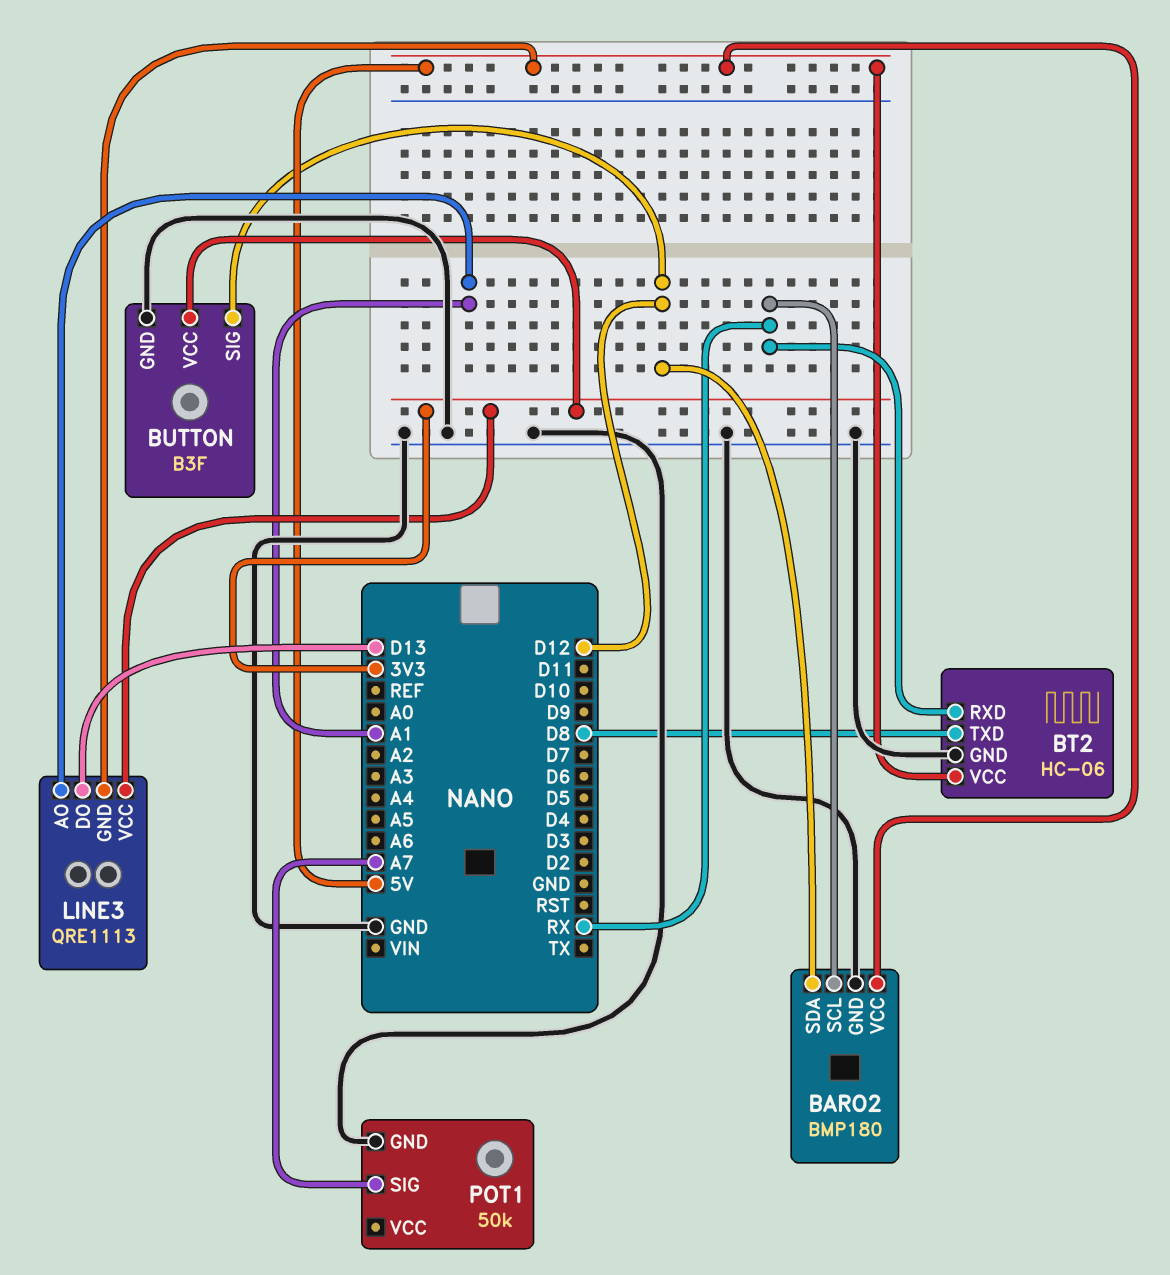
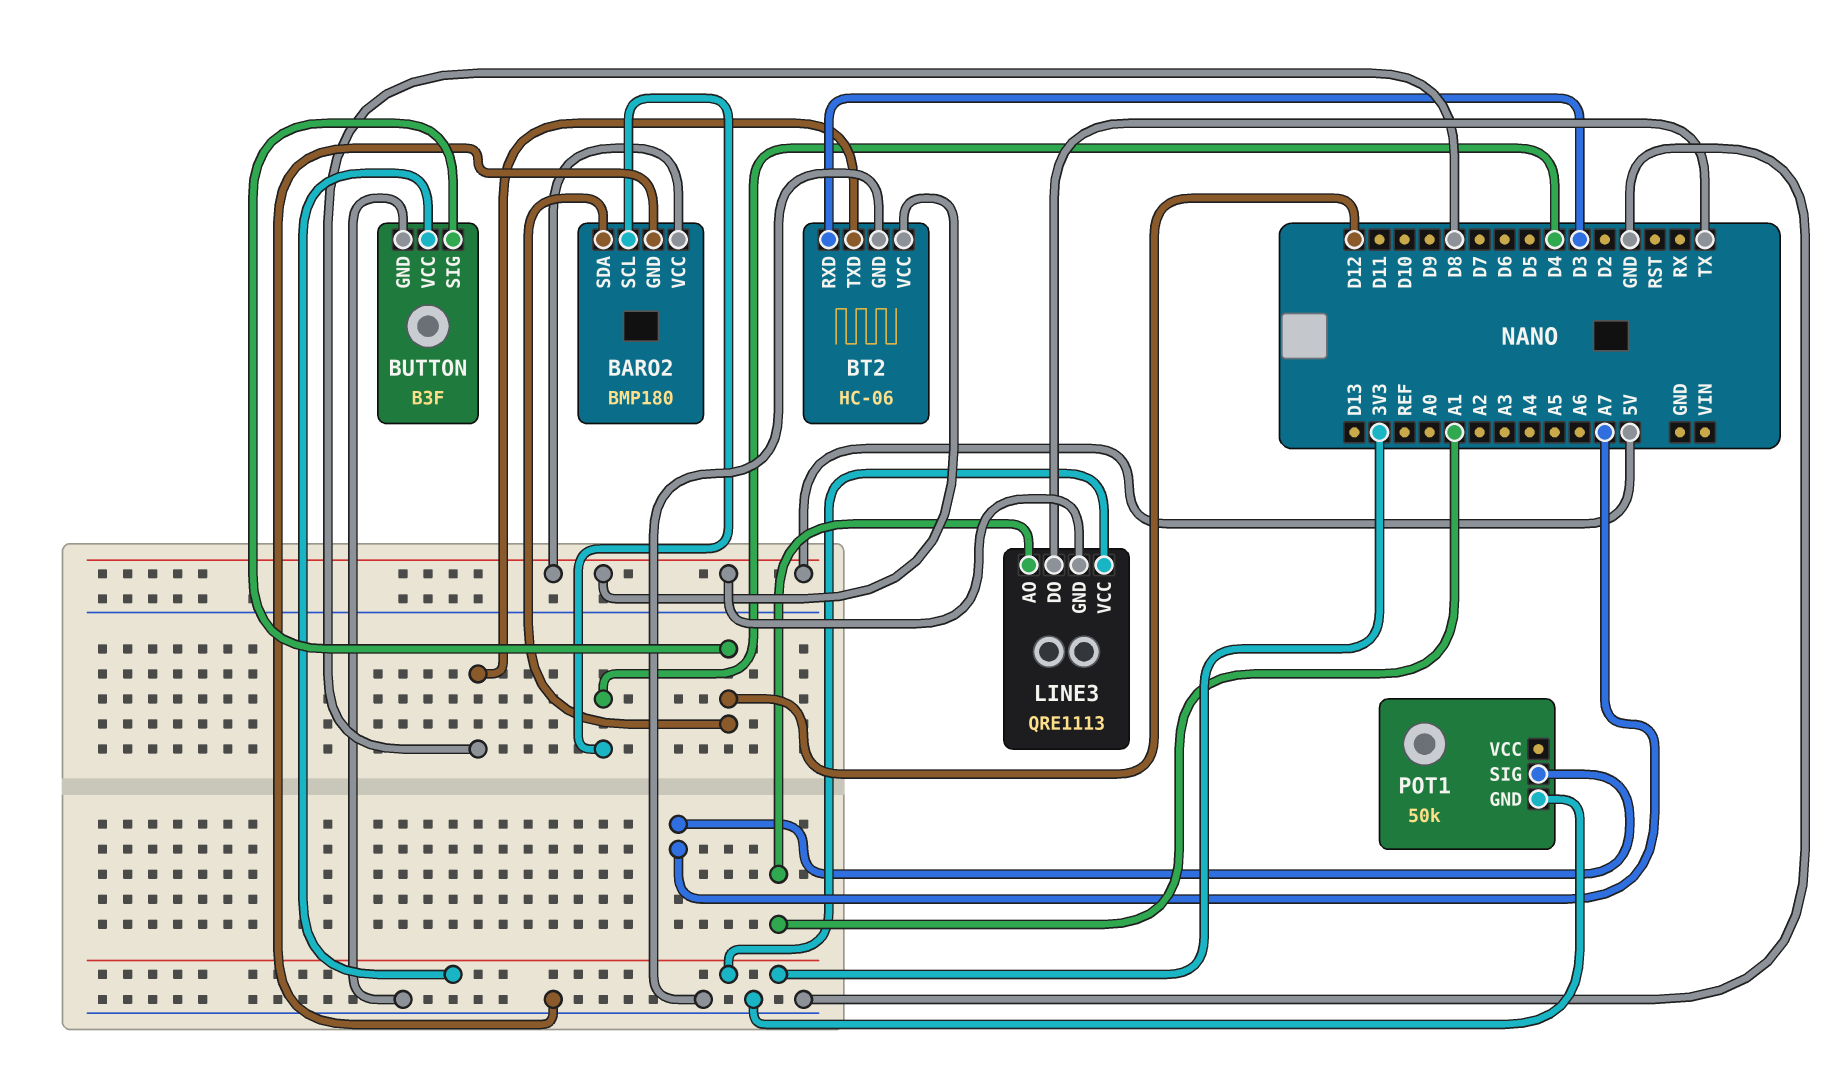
BARO2 pin SCL: RX -> D4
BT2 pin RXD: RX -> D3
LINE3 pin DO: D13 -> TX

